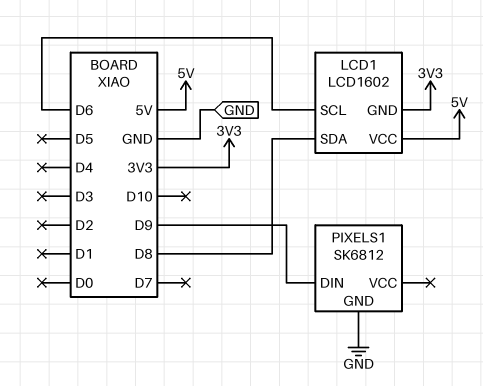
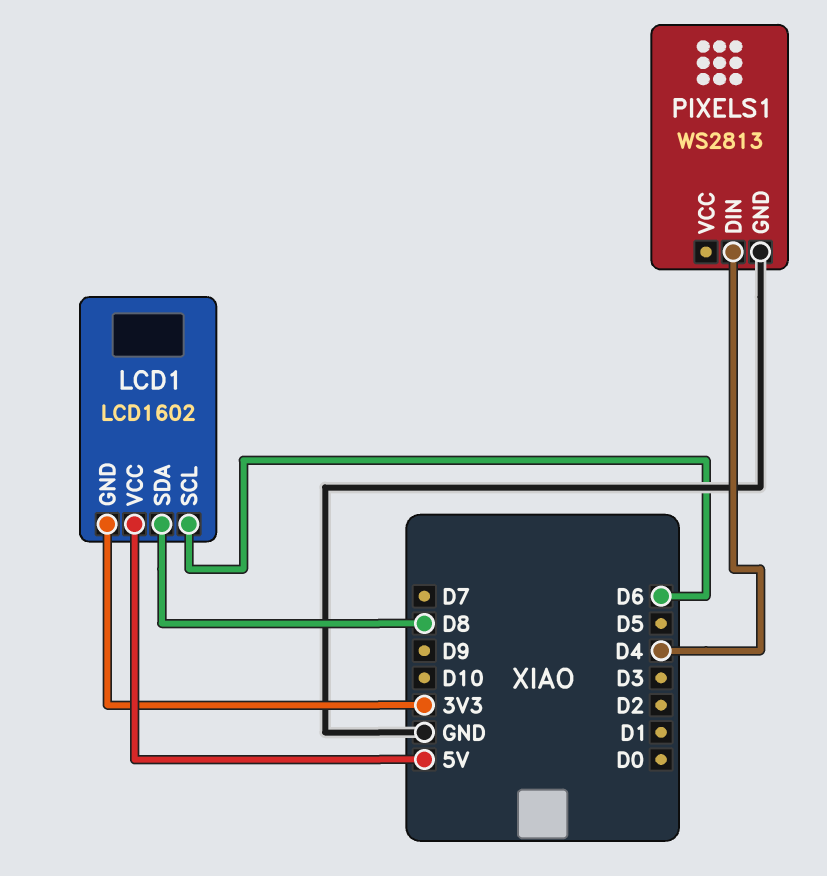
PIXELS1: SK6812 -> WS2813
PIXELS1 pin DIN: D9 -> D4

